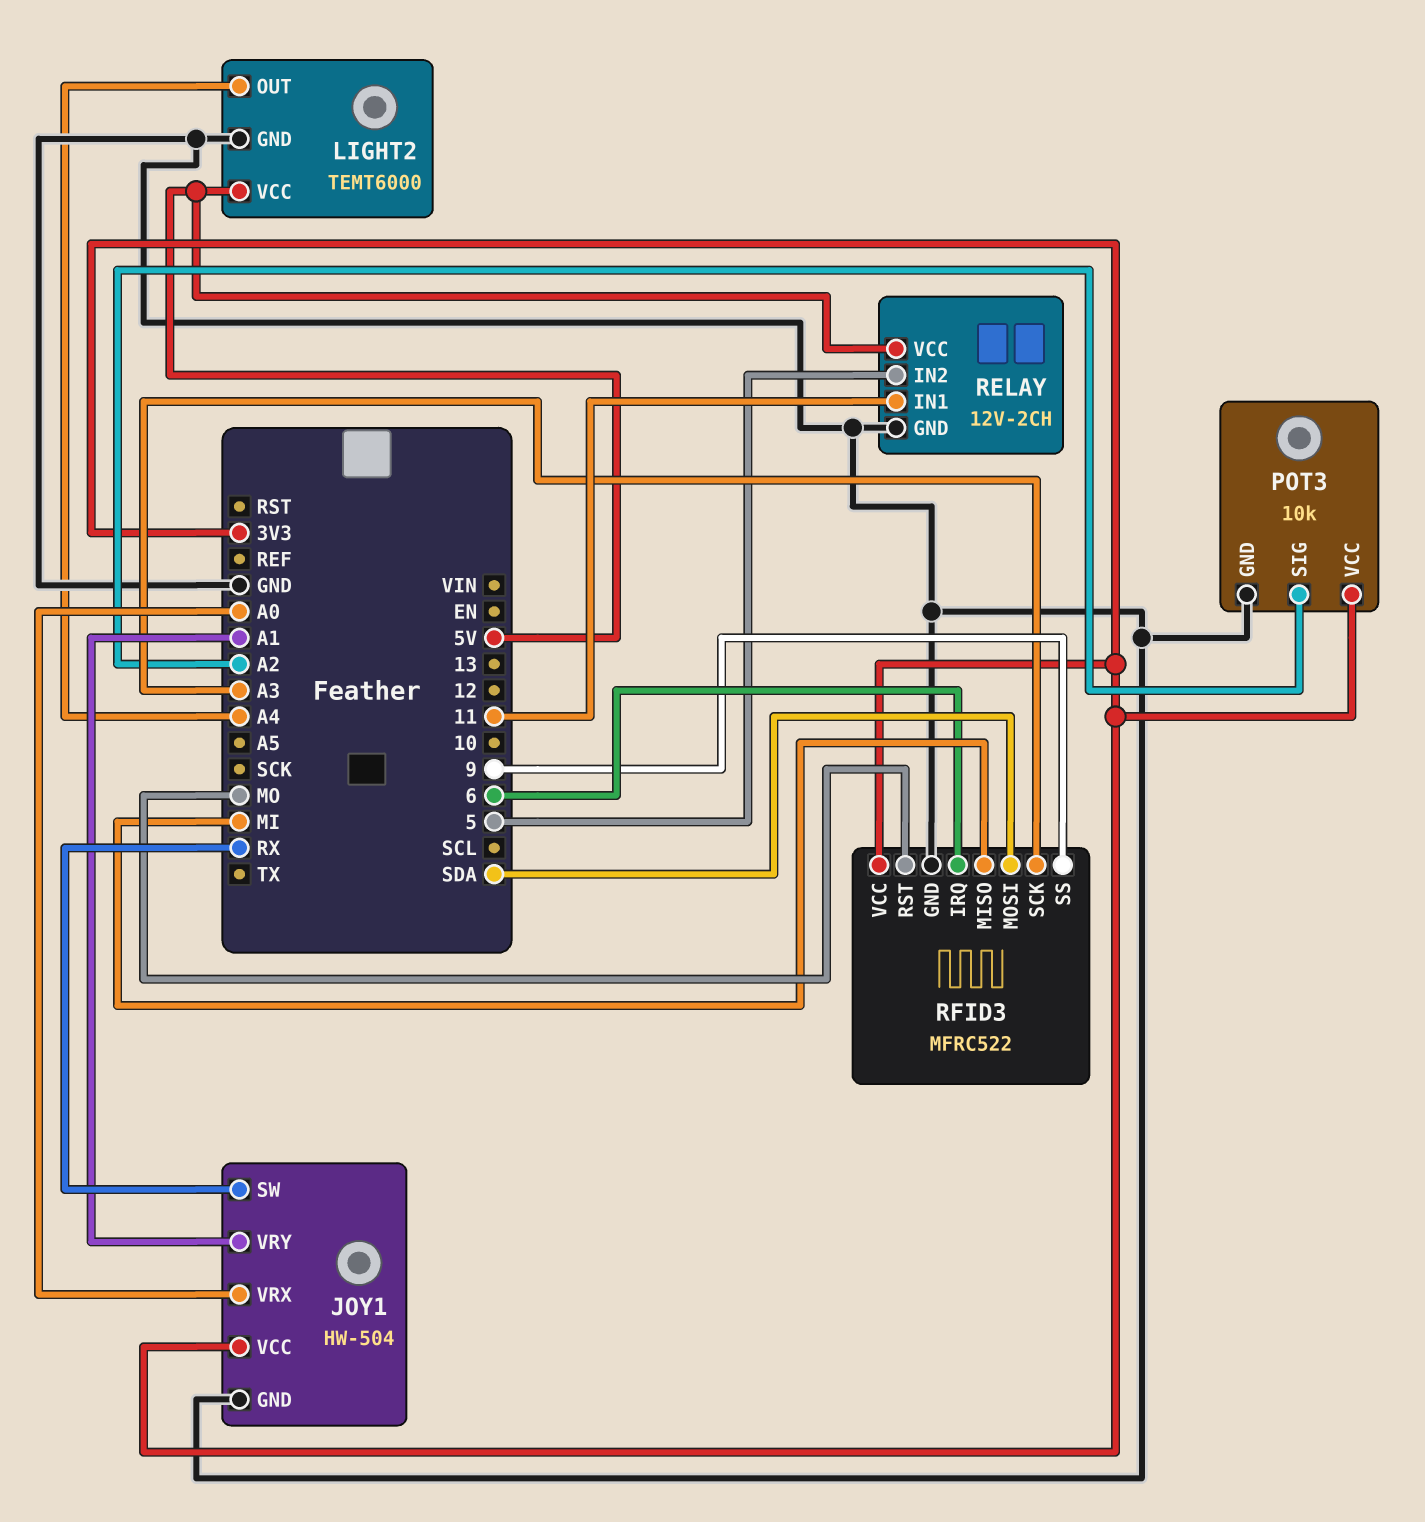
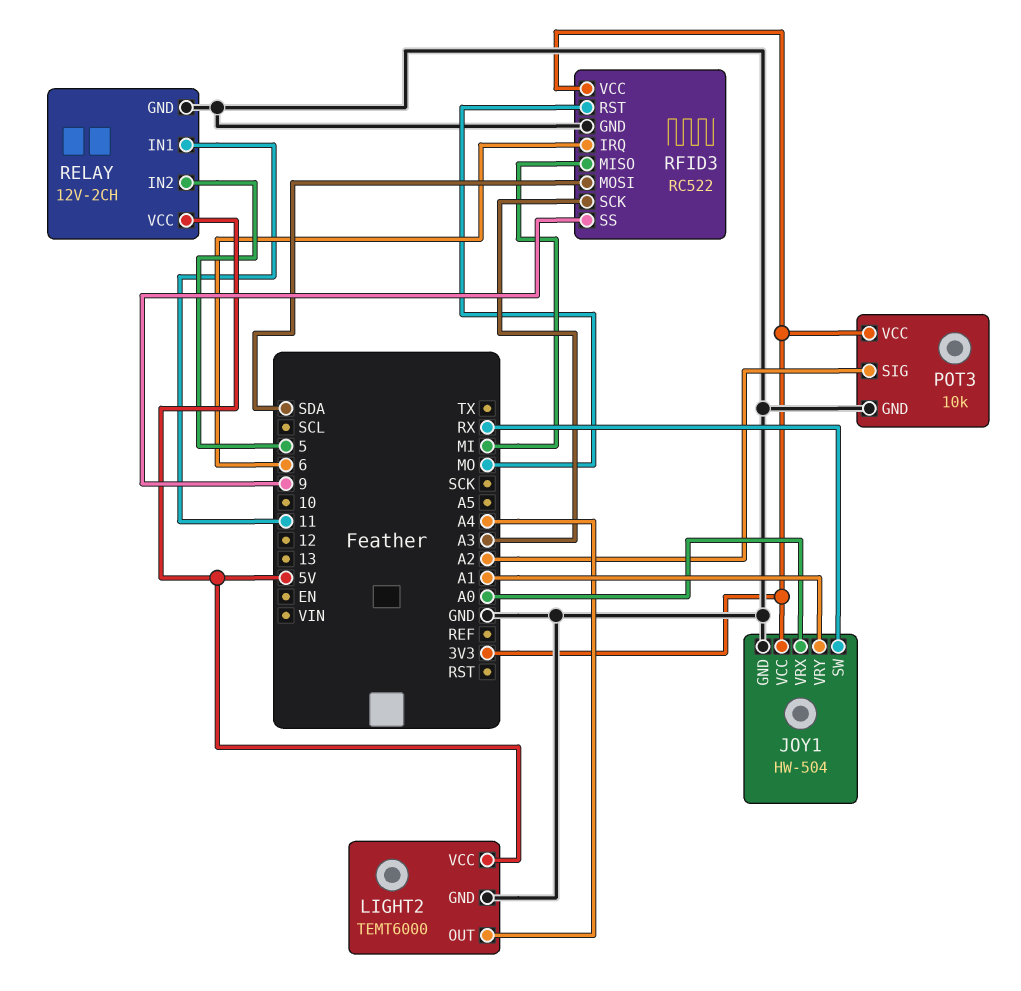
RFID3: MFRC522 -> RC522

